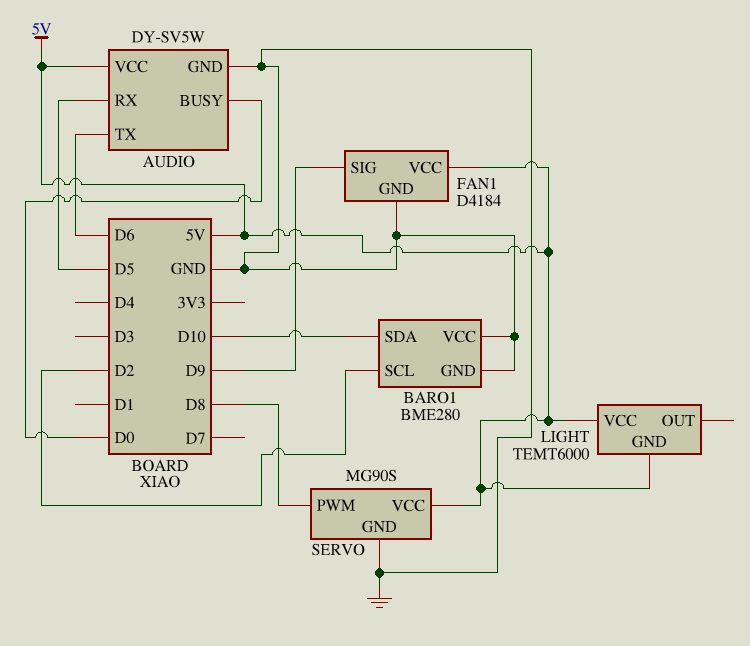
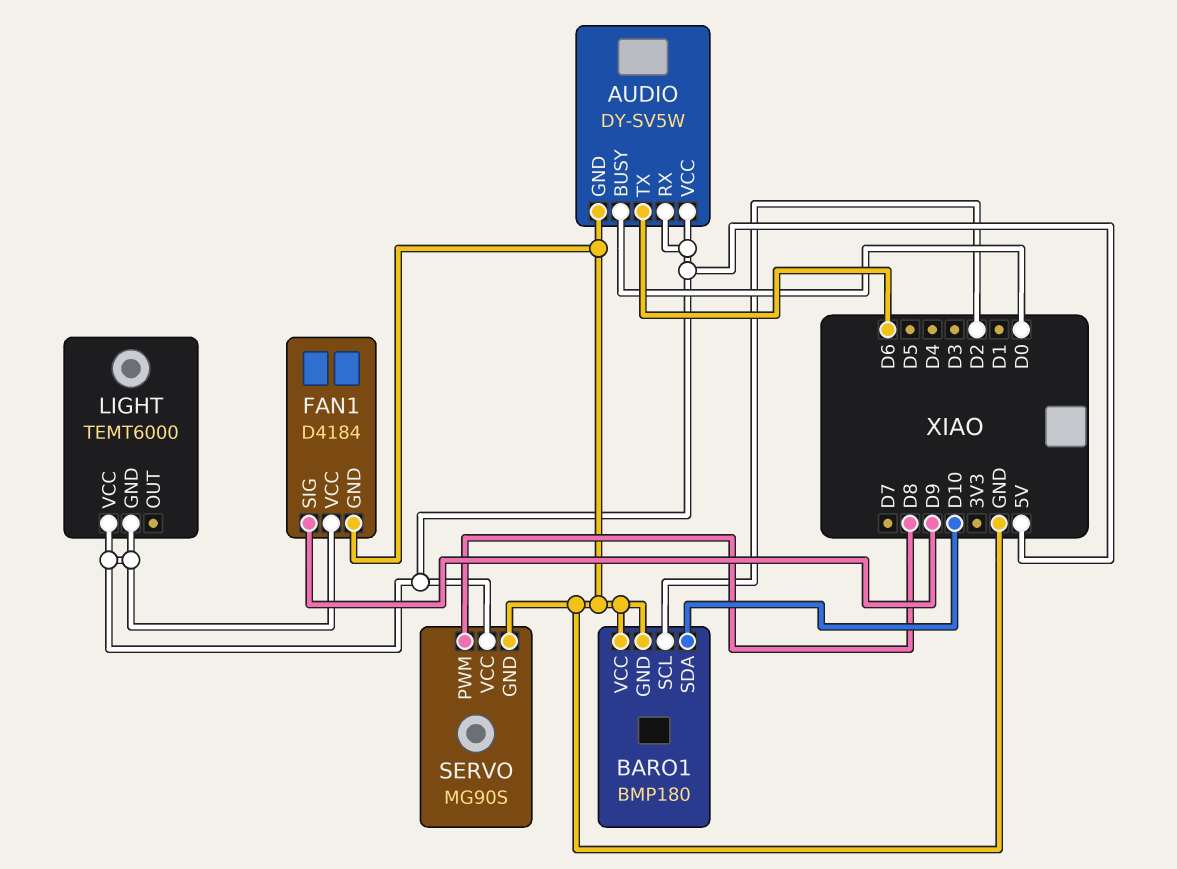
AUDIO pin RX: D5 -> 5V
BARO1: BME280 -> BMP180

